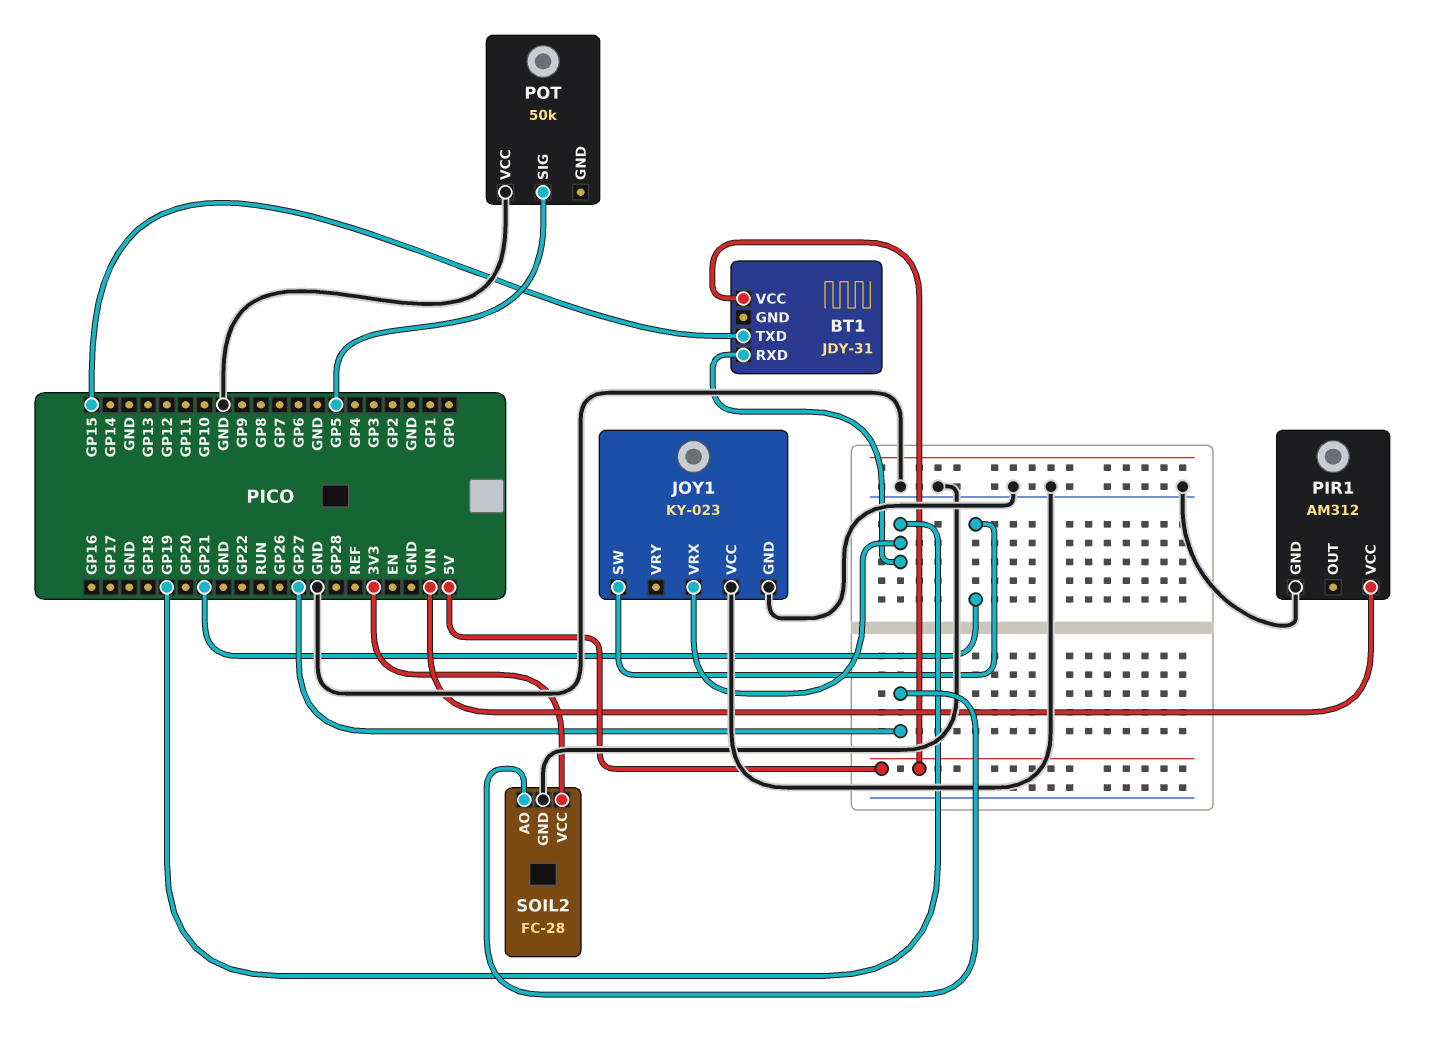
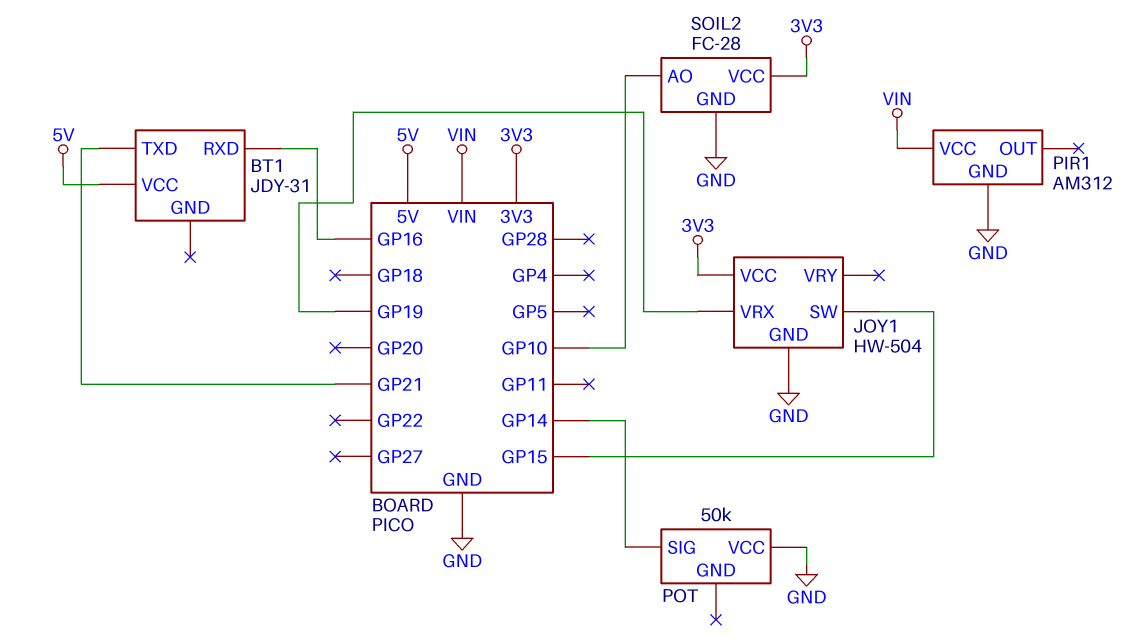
BT1 pin RXD: GP19 -> GP16
BT1 pin TXD: GP15 -> GP21
JOY1: KY-023 -> HW-504
JOY1 pin SW: GP21 -> GP15
JOY1 pin VCC: GND -> 3V3
POT pin SIG: GP5 -> GP14
SOIL2 pin AO: GP27 -> GP10

